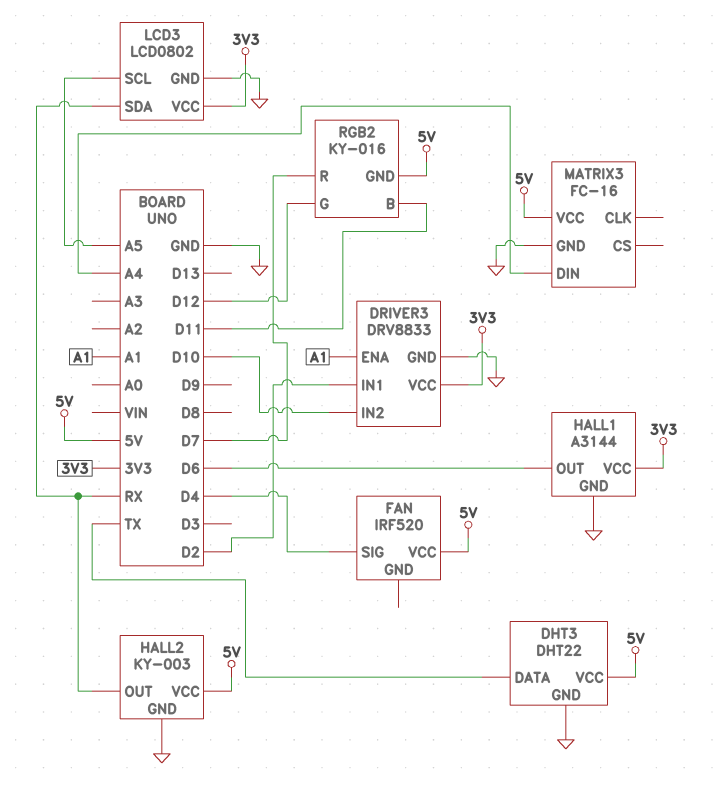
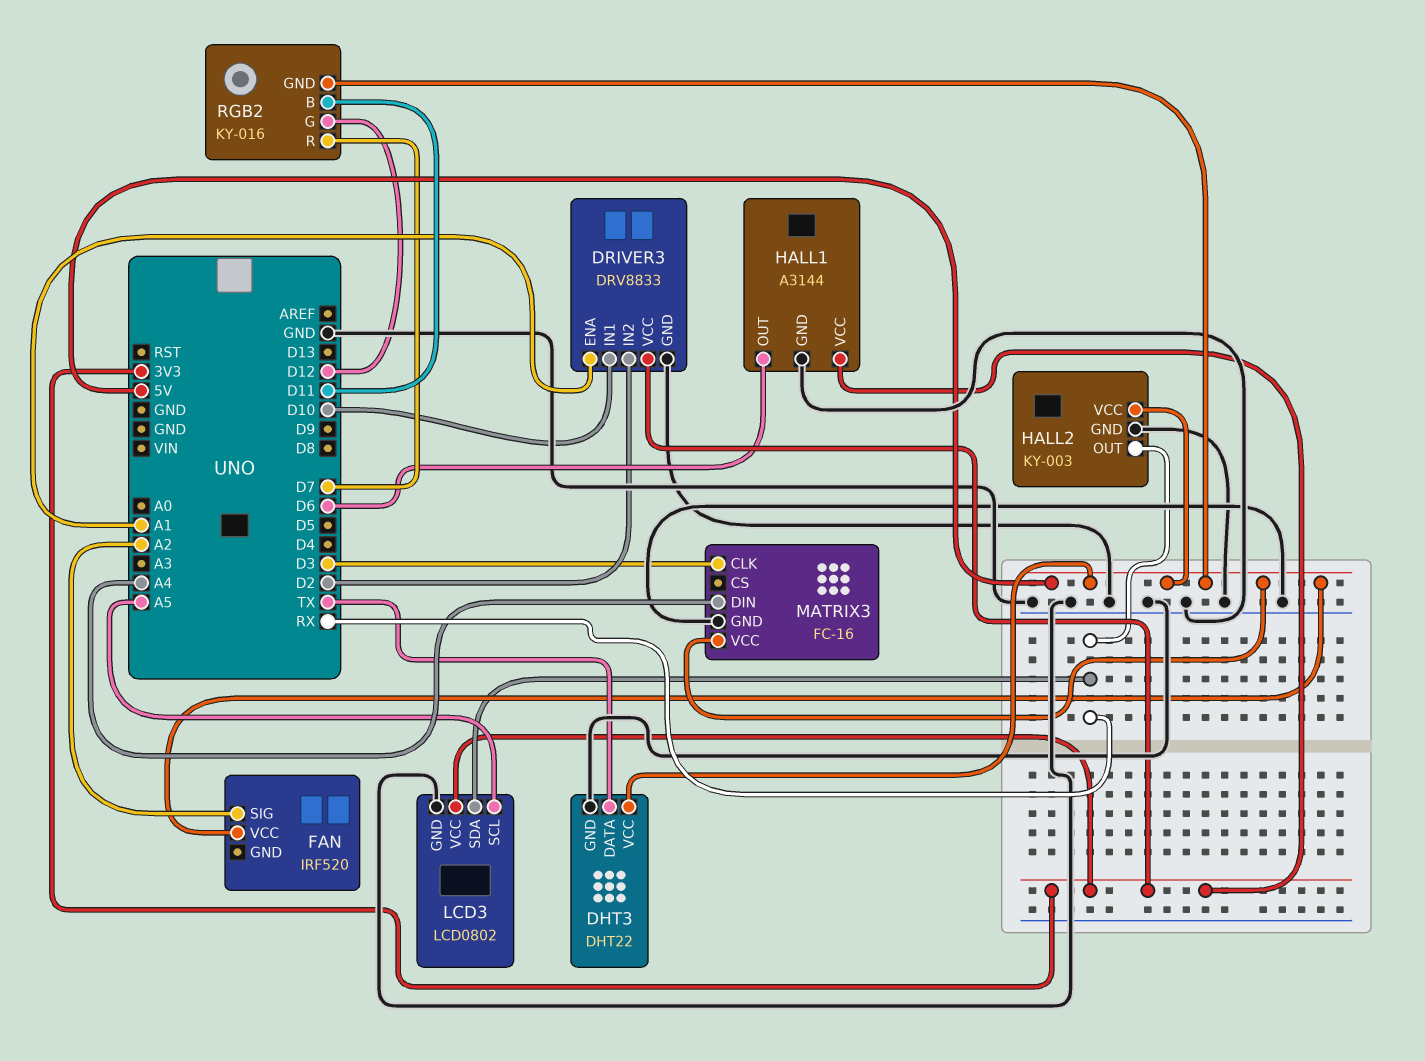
DRIVER3 pin IN1: D2 -> D10
DRIVER3 pin IN2: D10 -> D2
FAN pin SIG: D4 -> A2
MATRIX3 pin CLK: none -> D3

